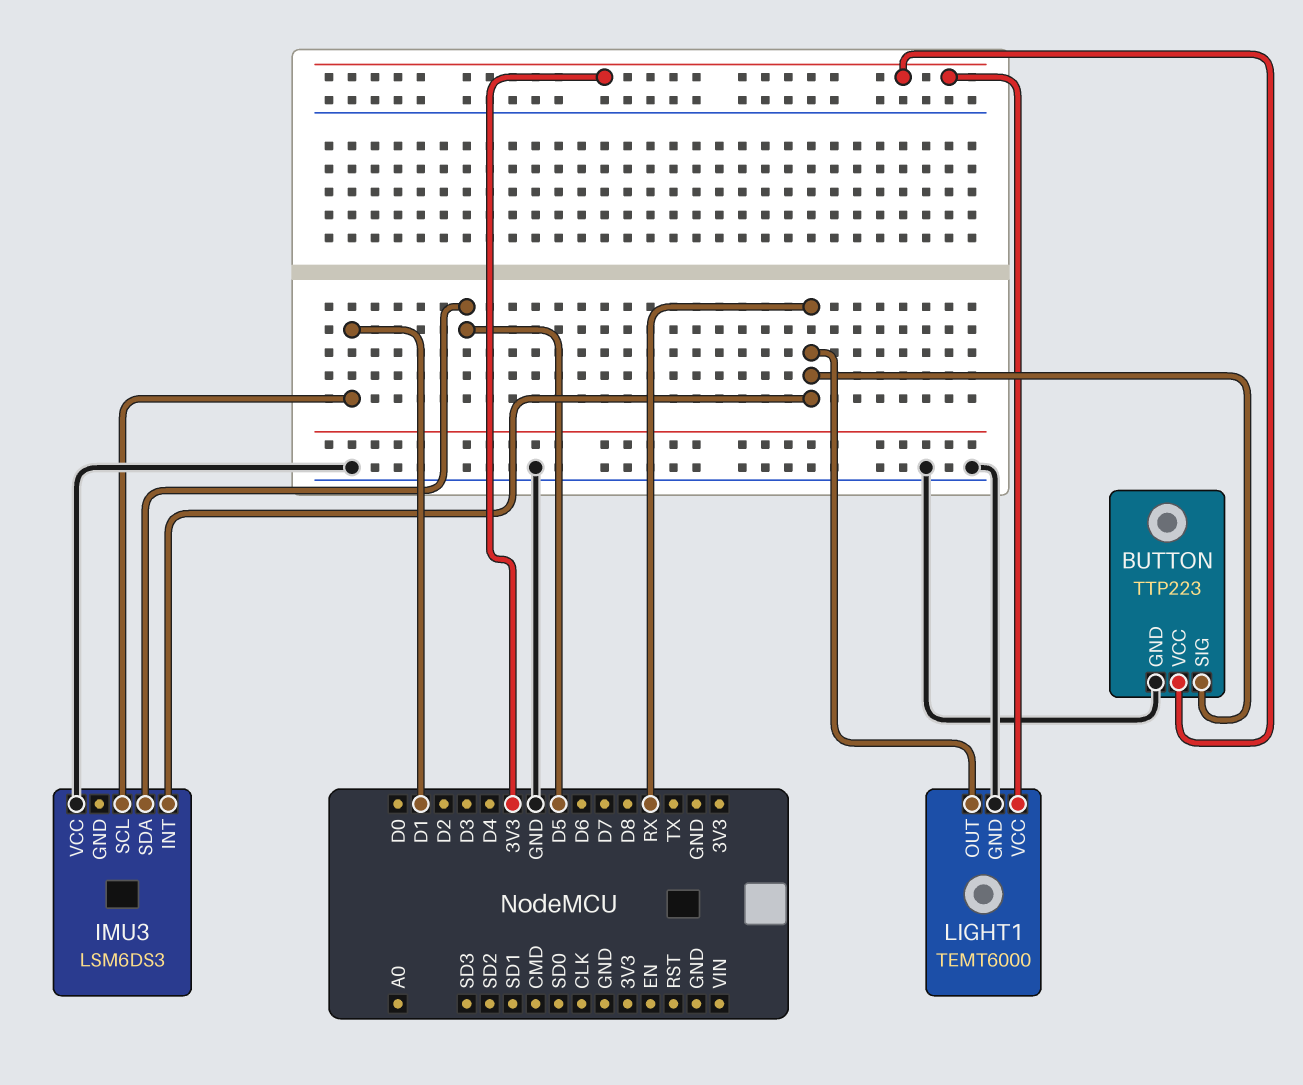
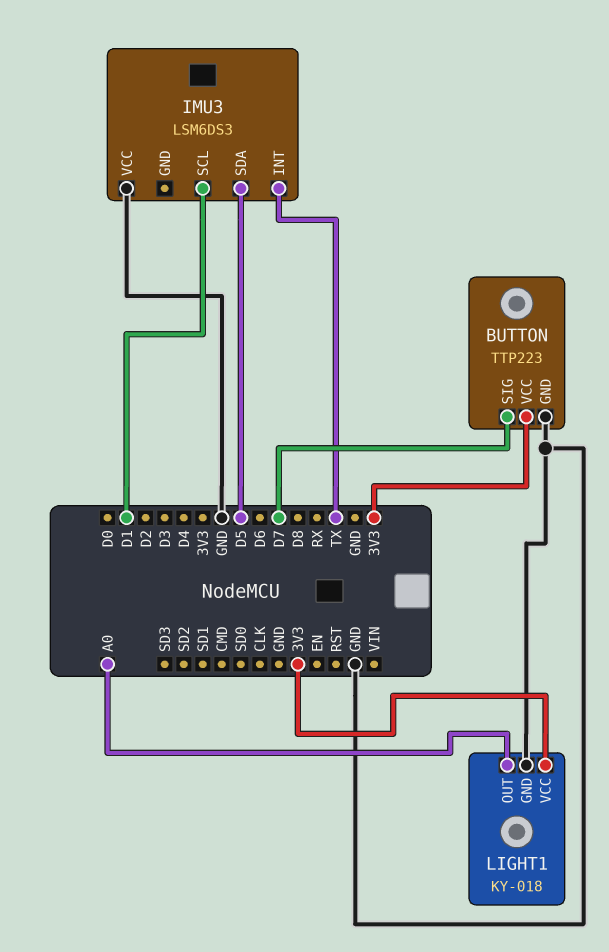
BUTTON pin SIG: RX -> D7
IMU3 pin INT: RX -> TX
LIGHT1: TEMT6000 -> KY-018
LIGHT1 pin OUT: RX -> A0

